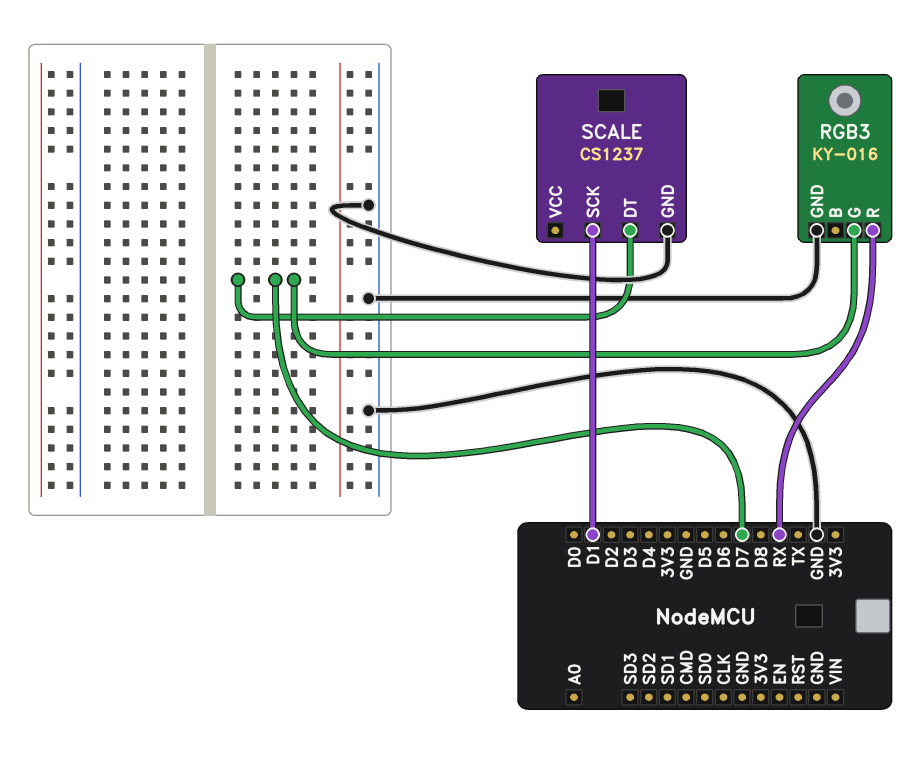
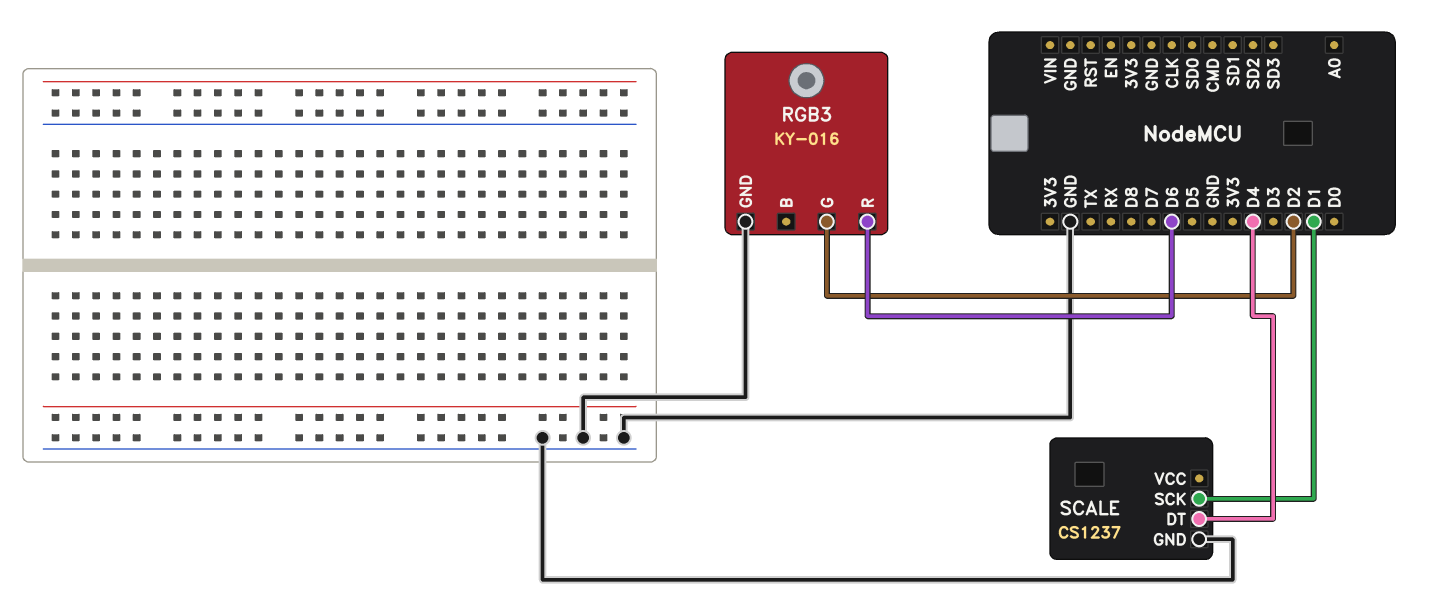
RGB3 pin G: D7 -> D2
RGB3 pin R: RX -> D6
SCALE pin DT: D7 -> D4

